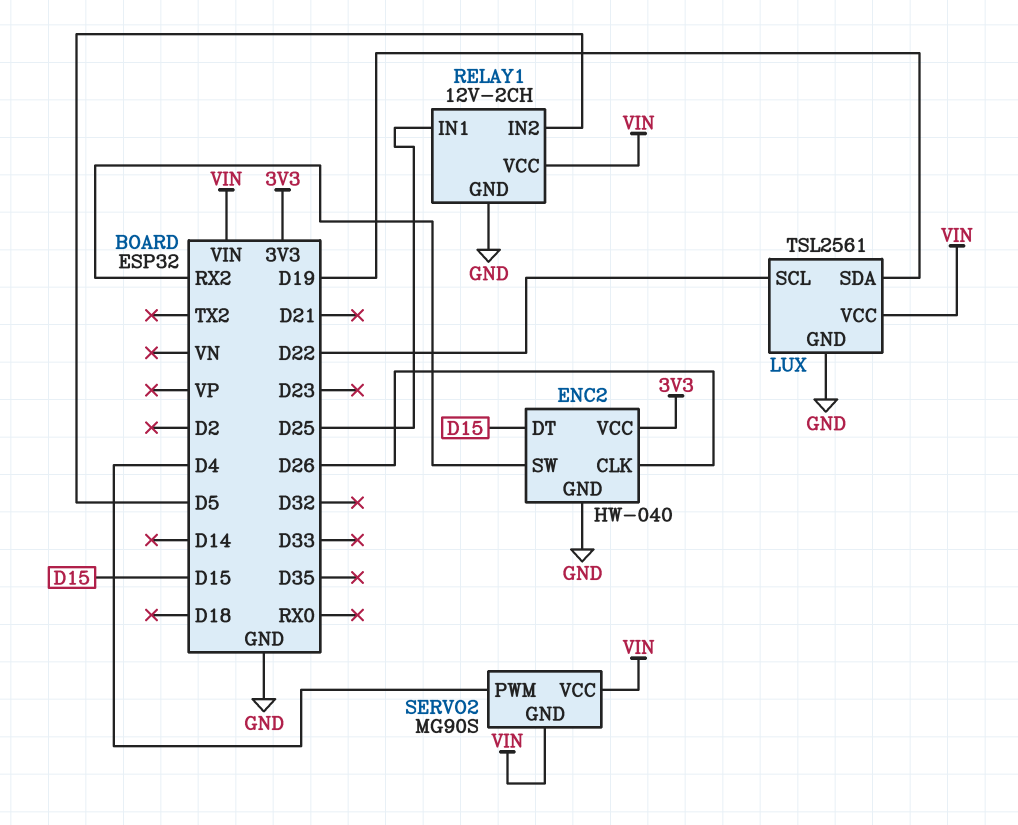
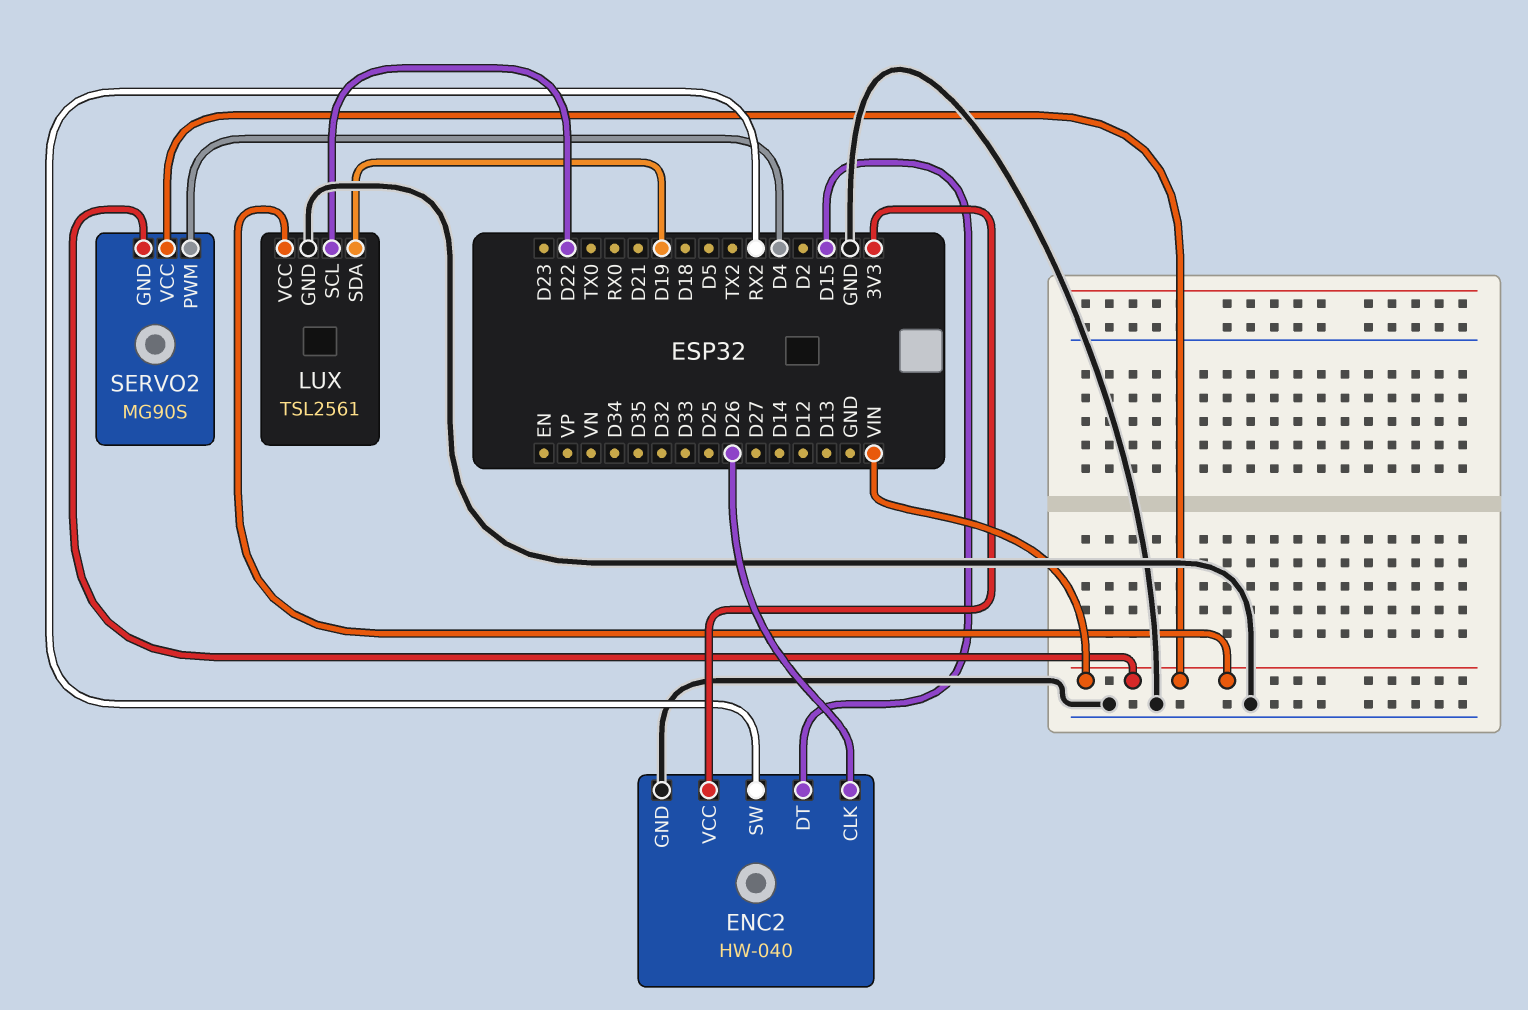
RELAY1: 12V-2CH -> none
RELAY1 pin GND: GND -> none
RELAY1 pin IN1: D25 -> none
RELAY1 pin IN2: D5 -> none
RELAY1 pin VCC: VIN -> none

